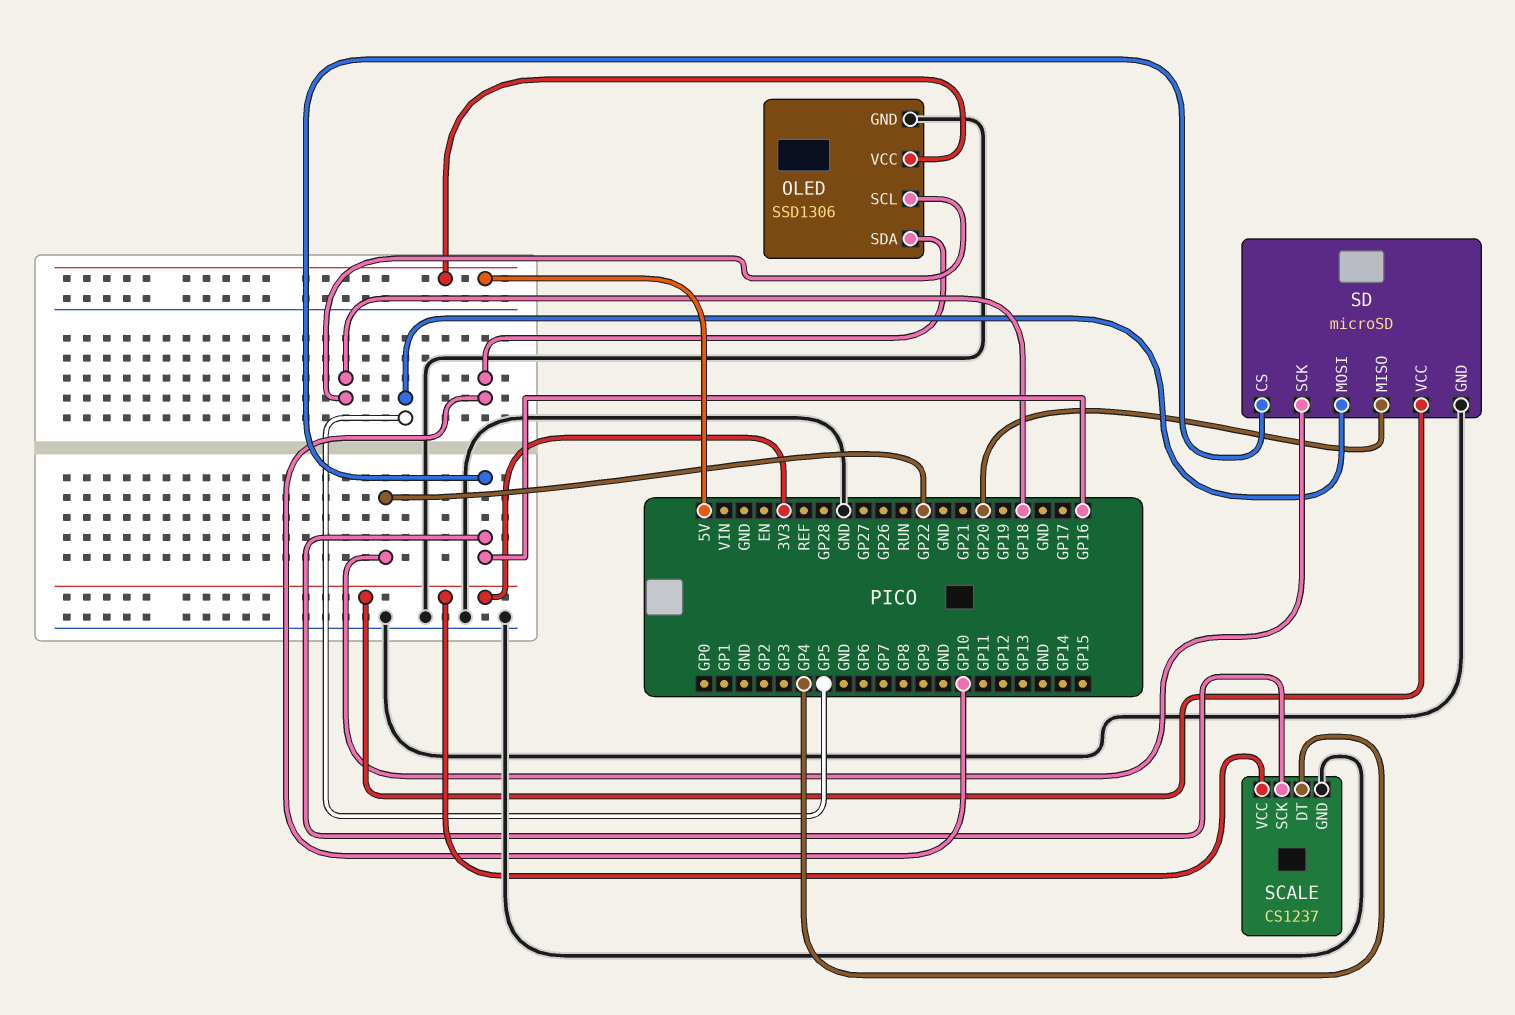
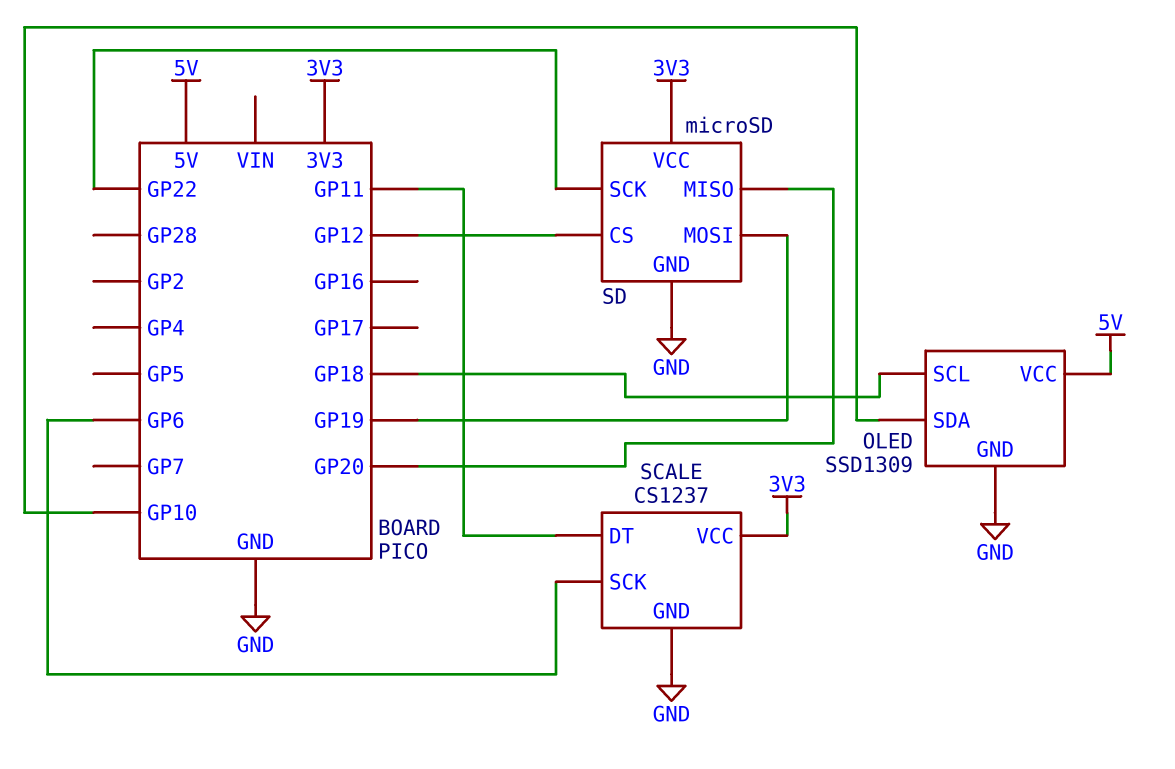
OLED: SSD1306 -> SSD1309
SCALE pin DT: GP4 -> GP11
SCALE pin SCK: GP16 -> GP6
SD pin CS: GP16 -> GP12
SD pin MOSI: GP5 -> GP19

